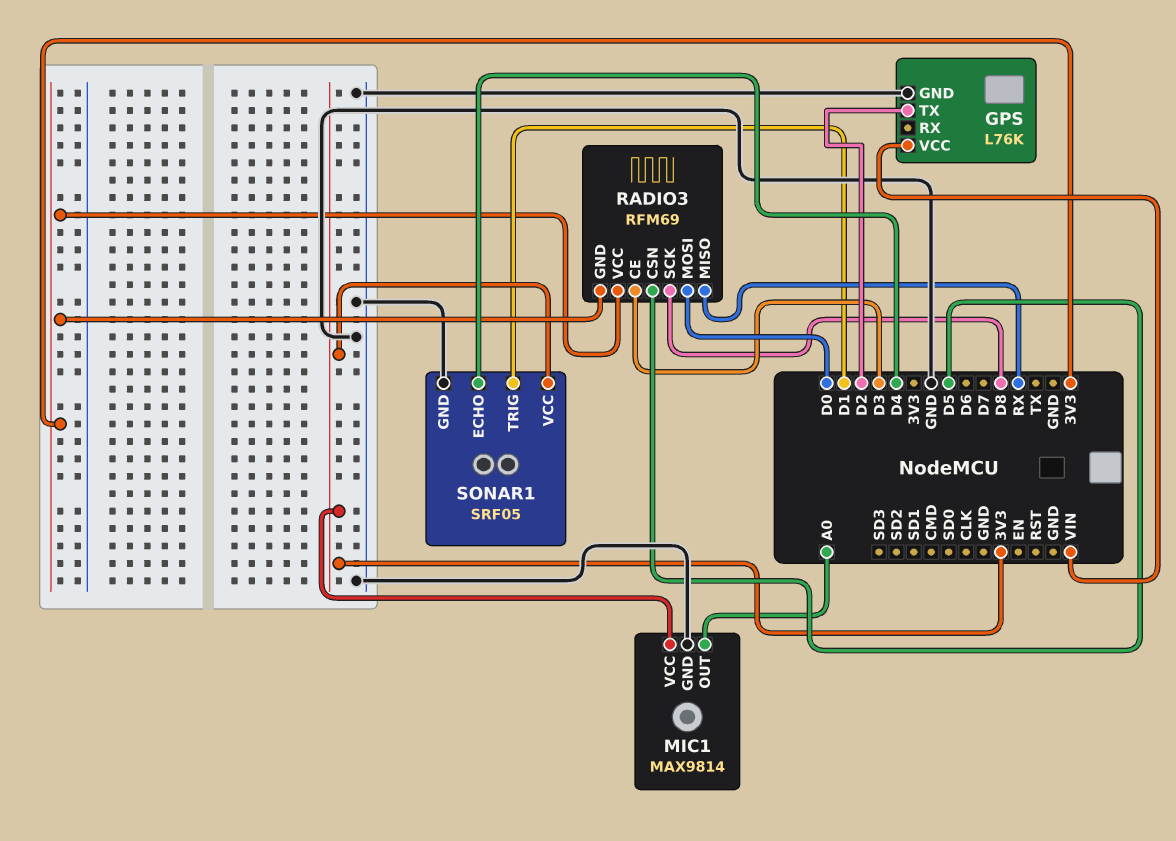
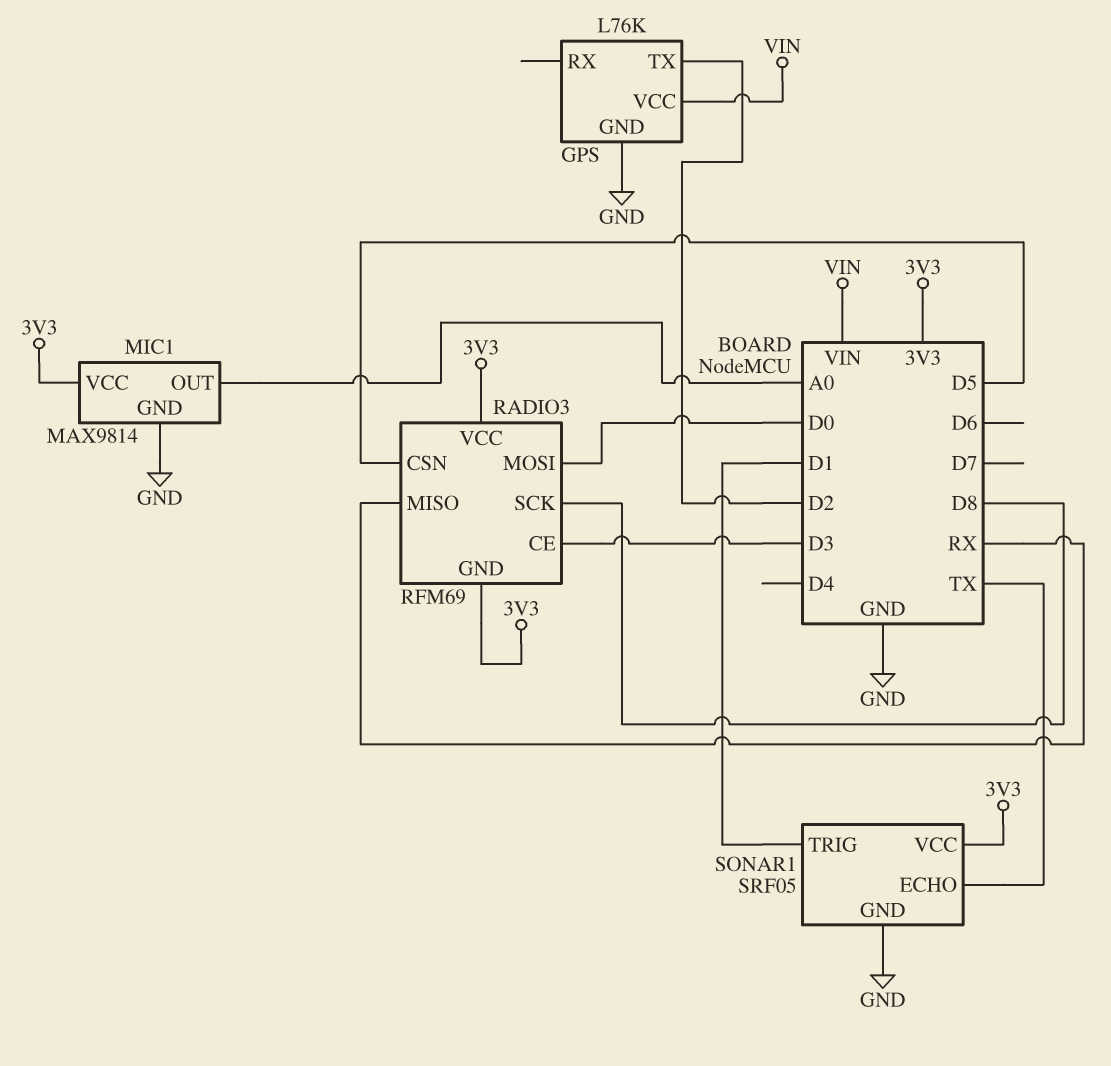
SONAR1 pin ECHO: D4 -> TX

